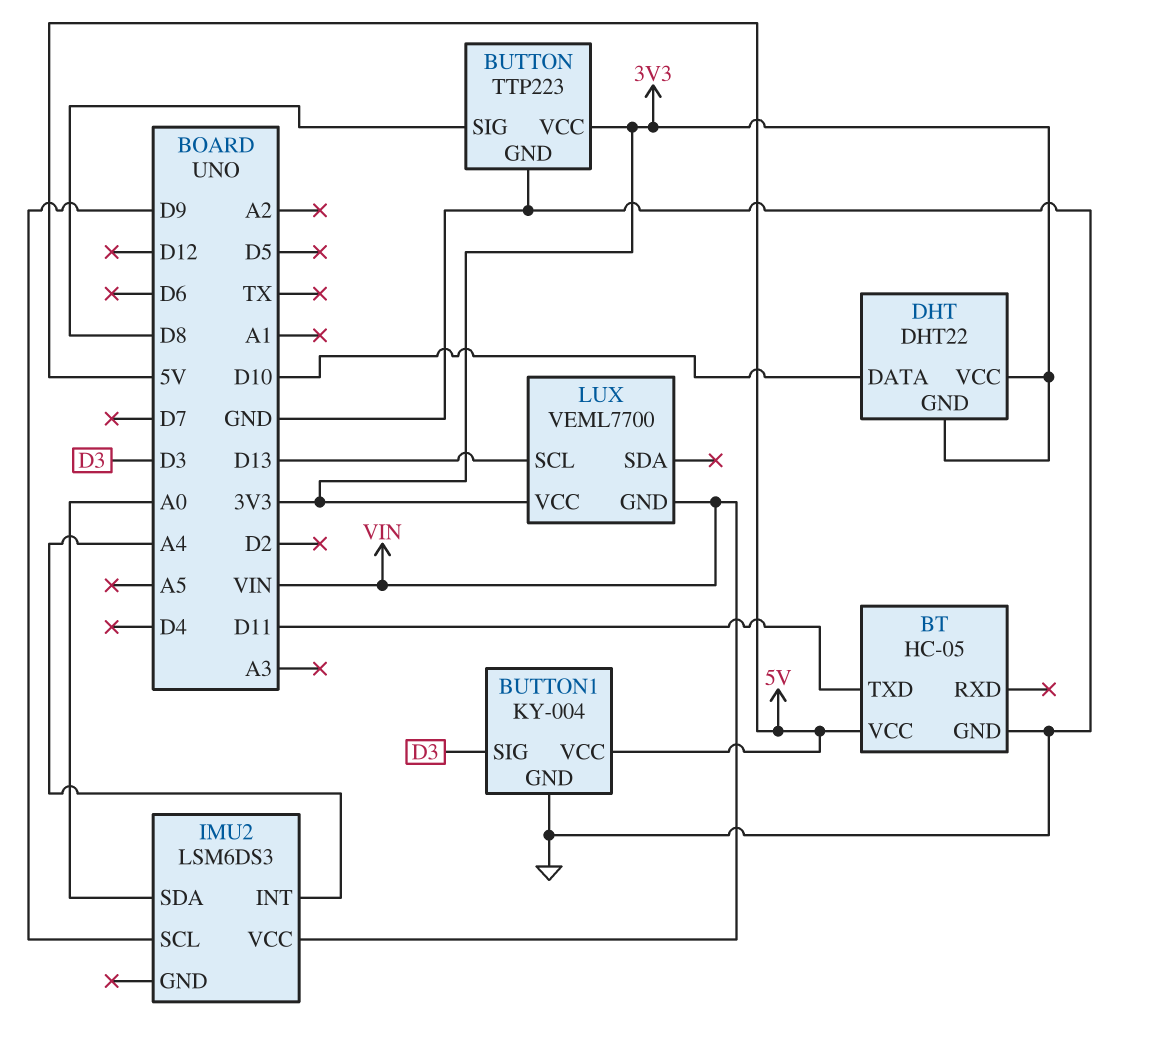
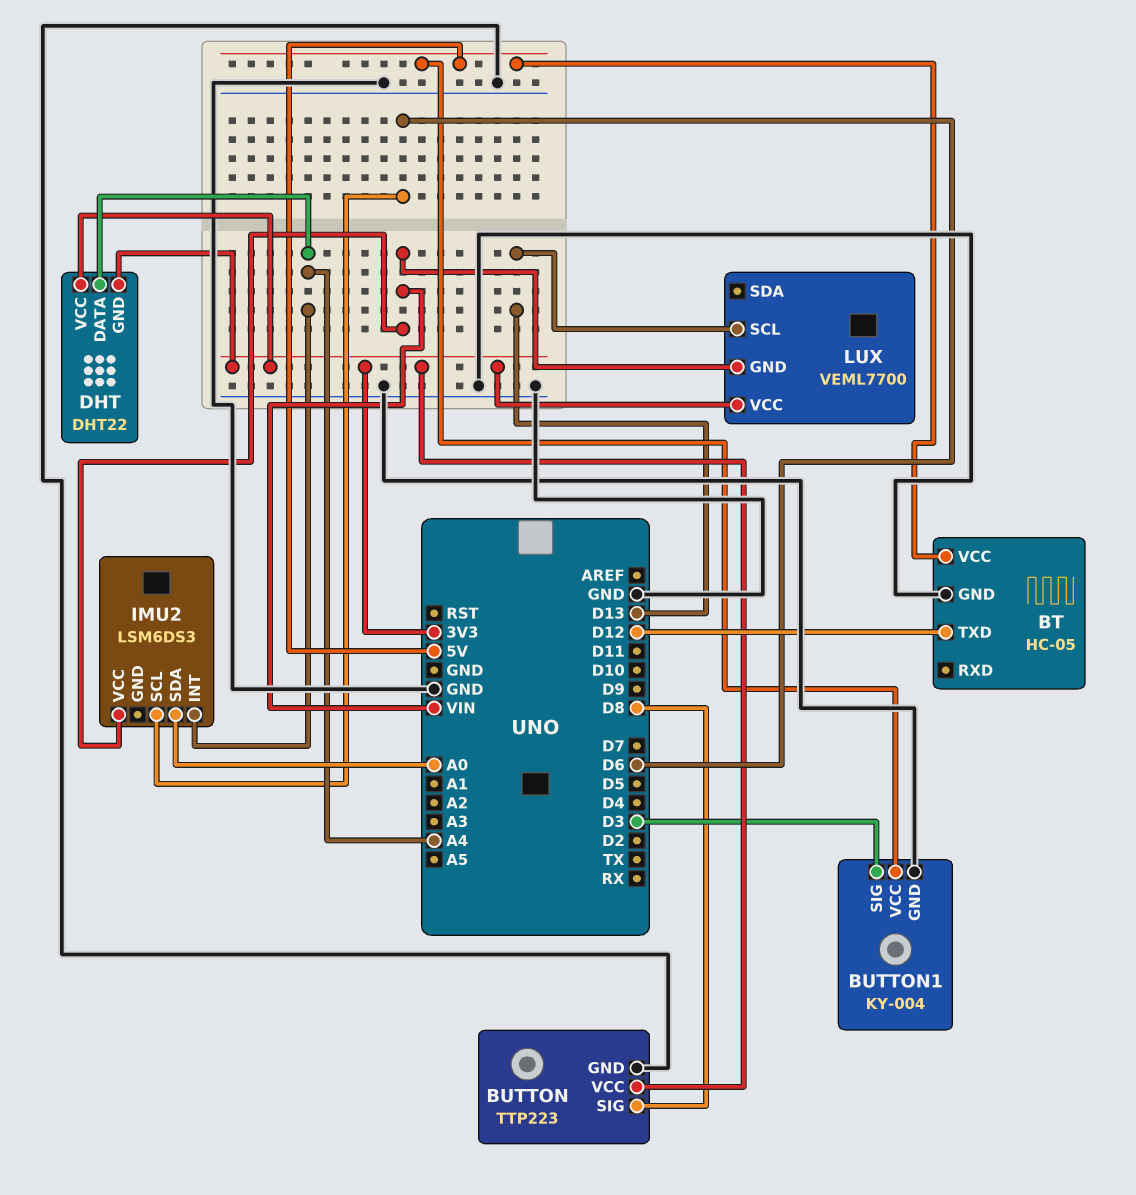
BT pin TXD: D11 -> D12
DHT pin DATA: D10 -> A4
IMU2 pin SCL: D9 -> D6

